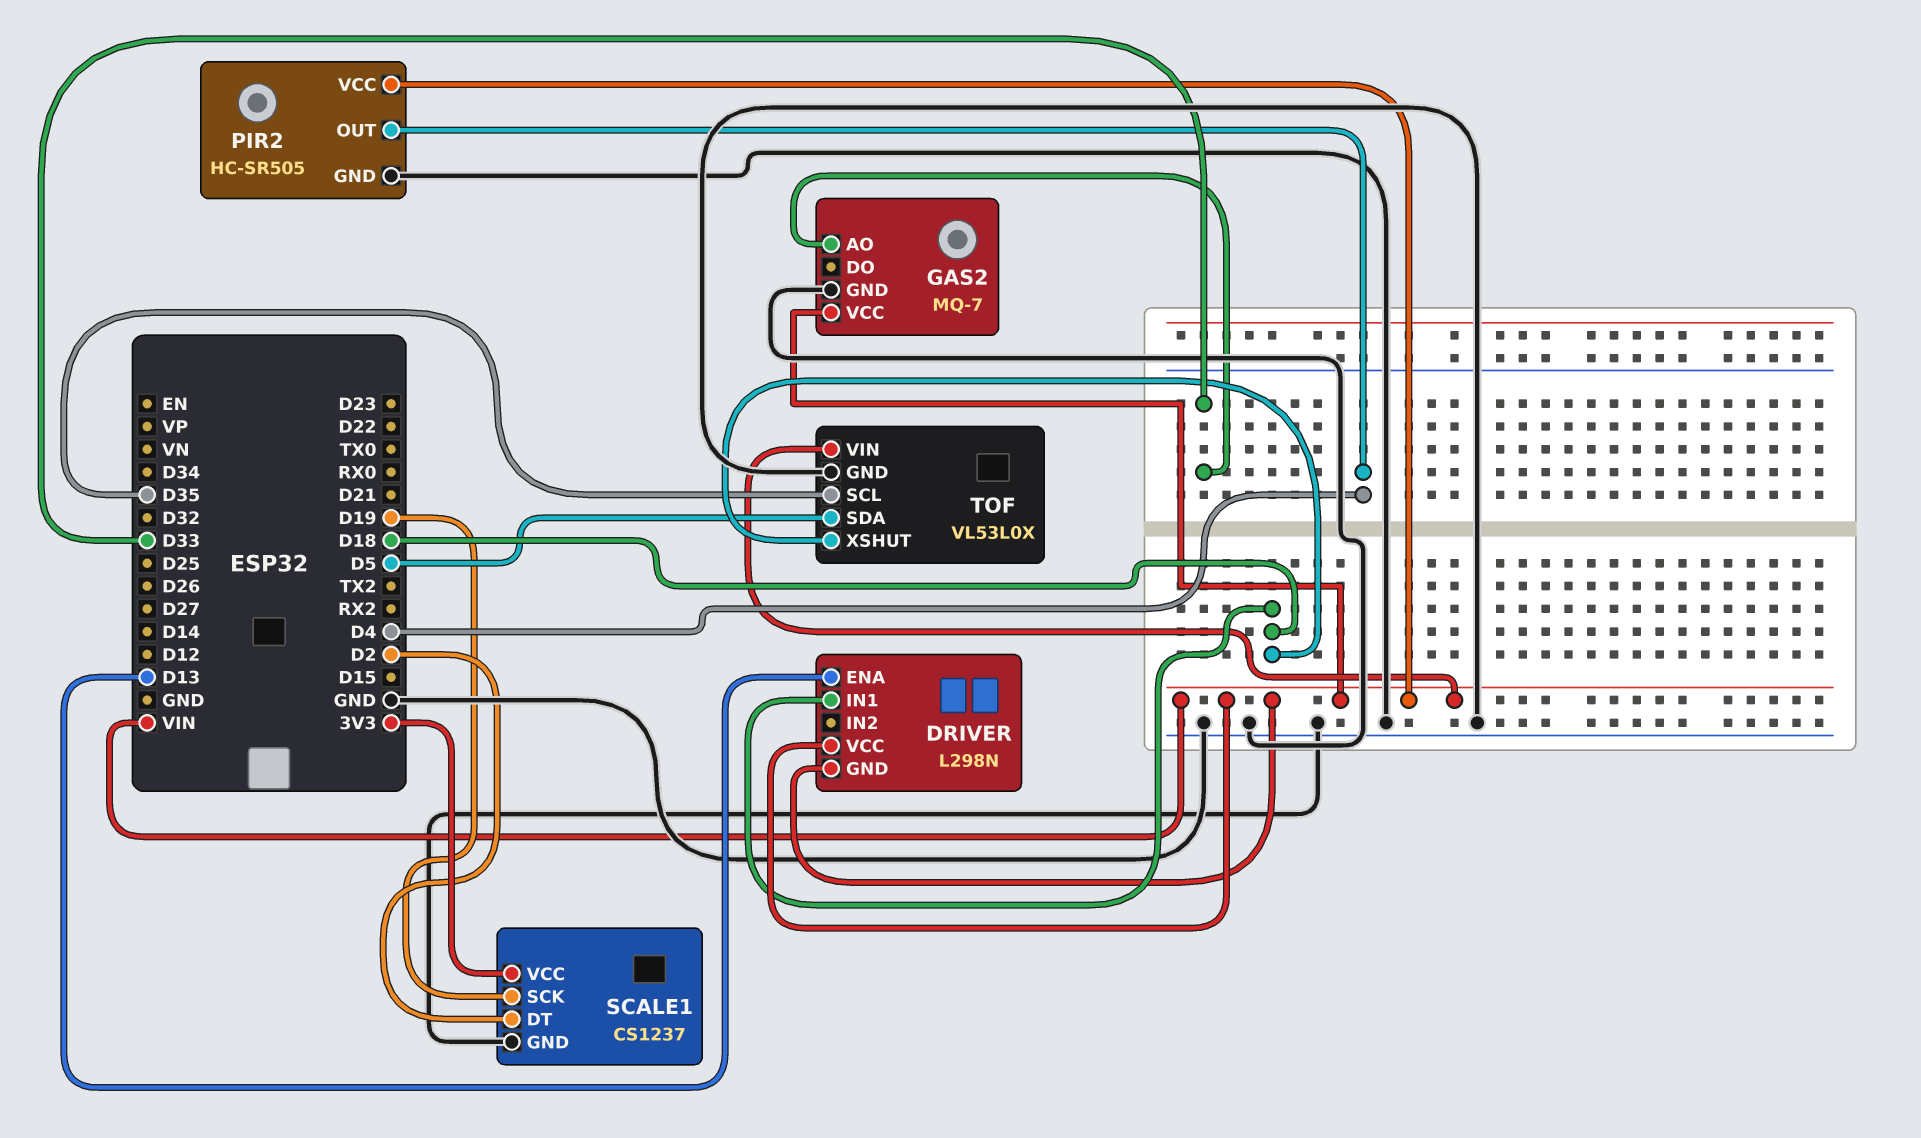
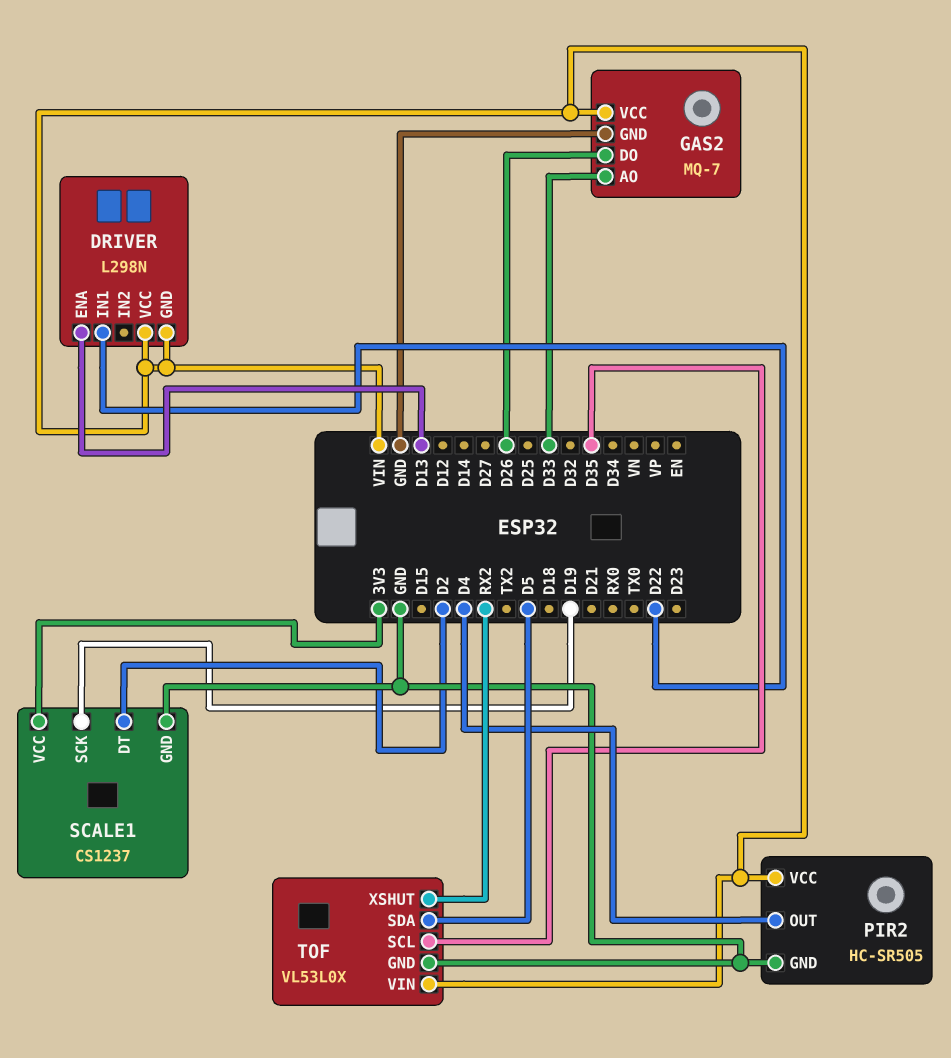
DRIVER pin IN1: D18 -> D22
GAS2 pin DO: none -> D26
TOF pin XSHUT: D18 -> RX2

